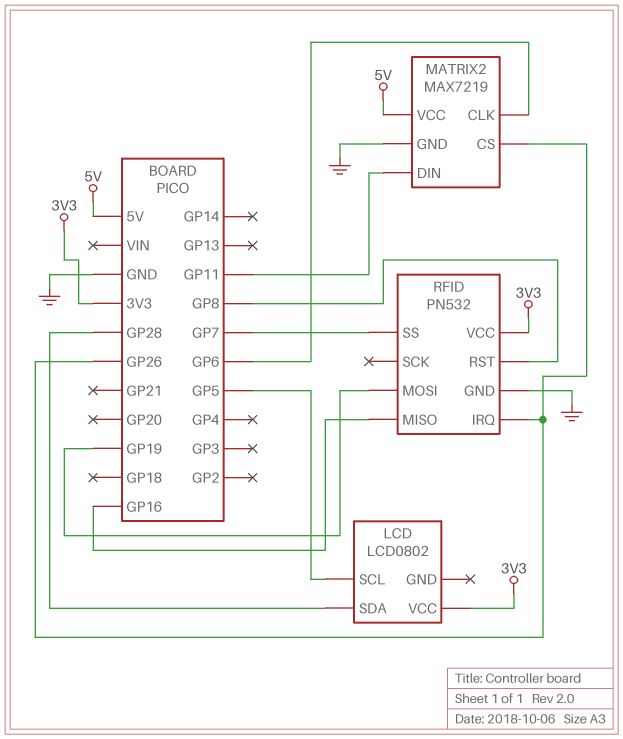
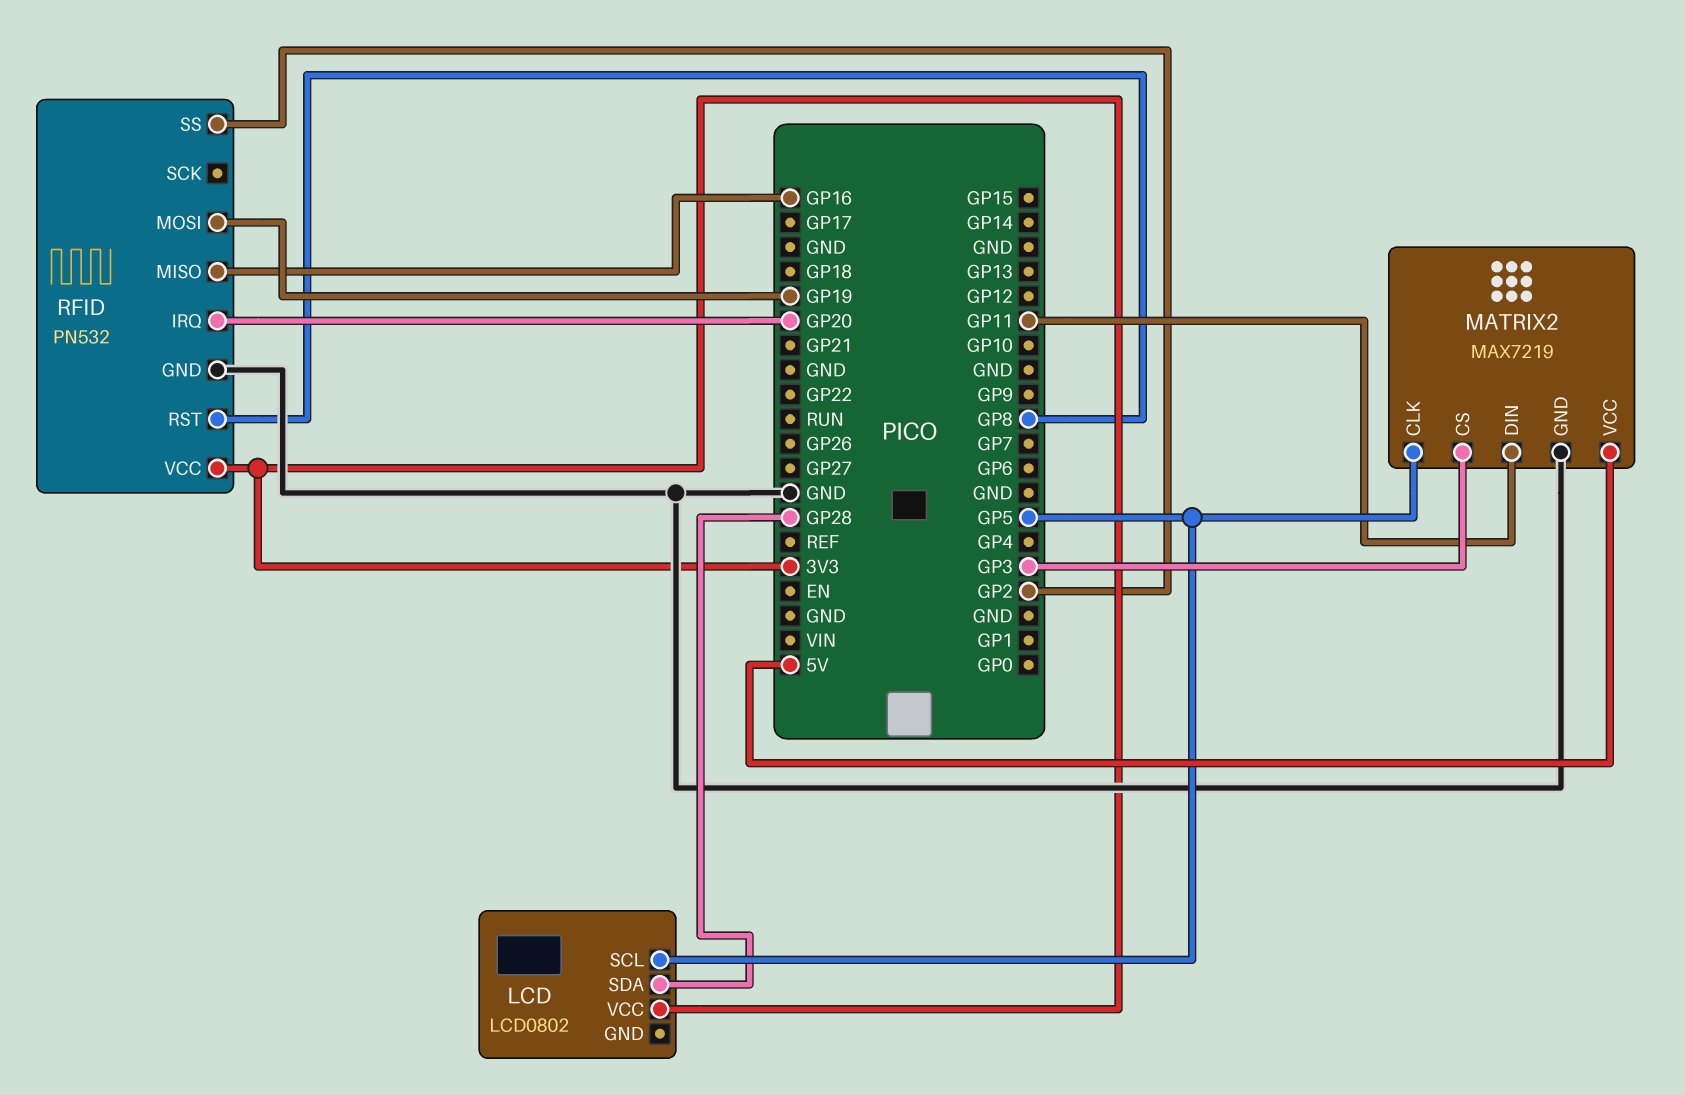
MATRIX2 pin CLK: GP6 -> GP5
MATRIX2 pin CS: GP26 -> GP3
RFID pin IRQ: GP26 -> GP20
RFID pin SS: GP7 -> GP2

